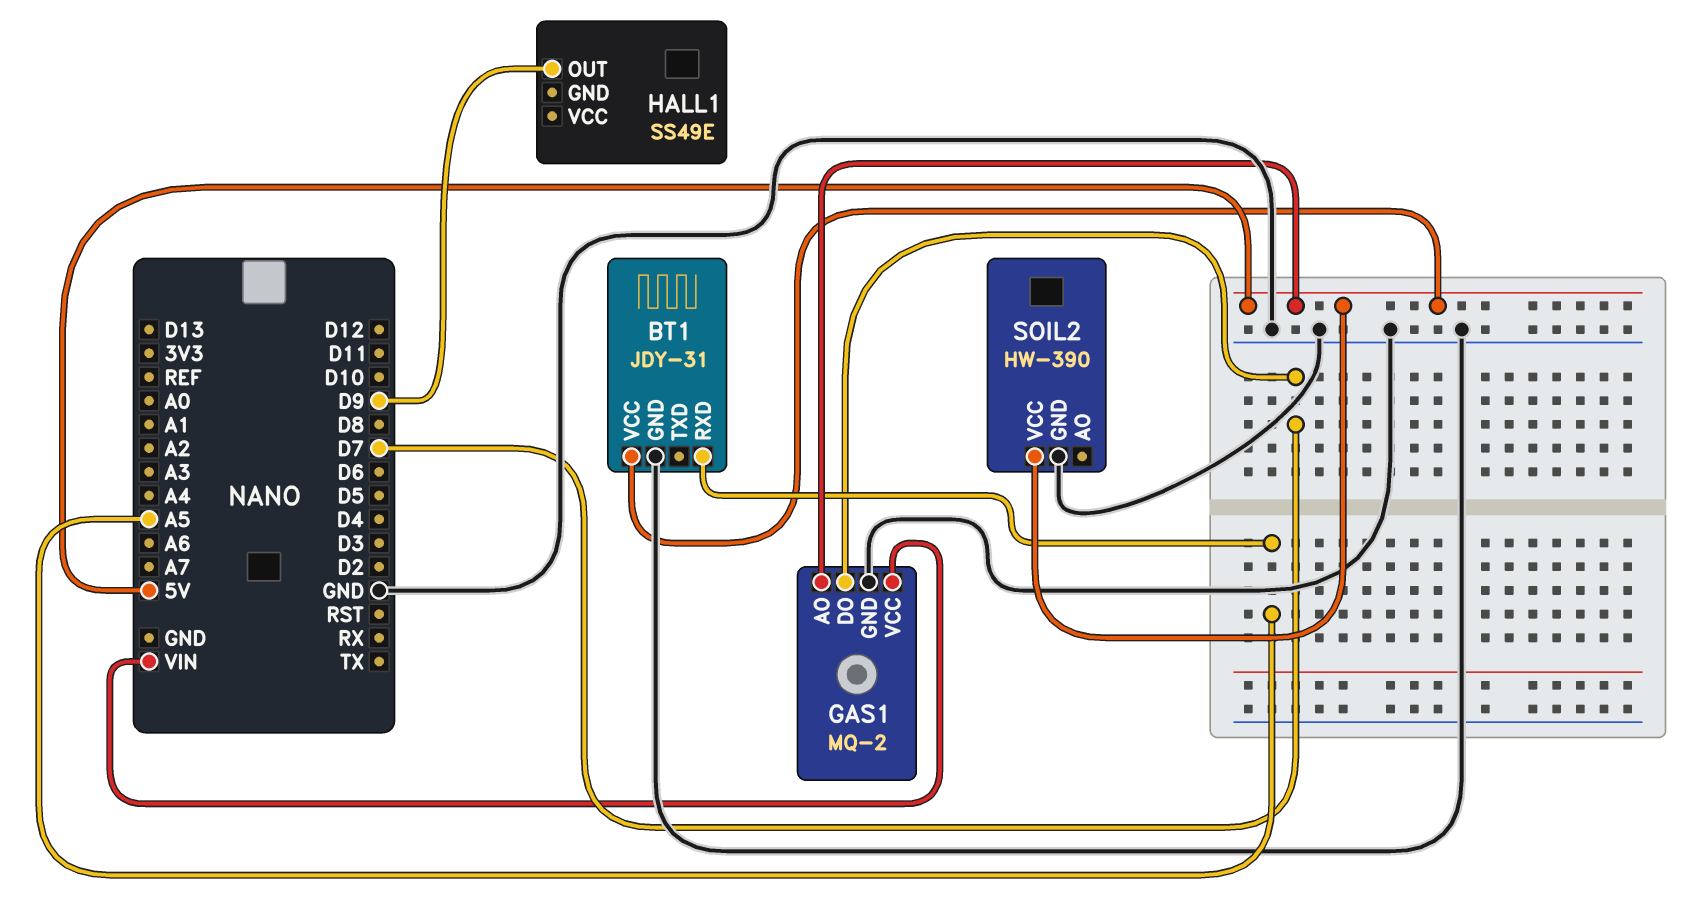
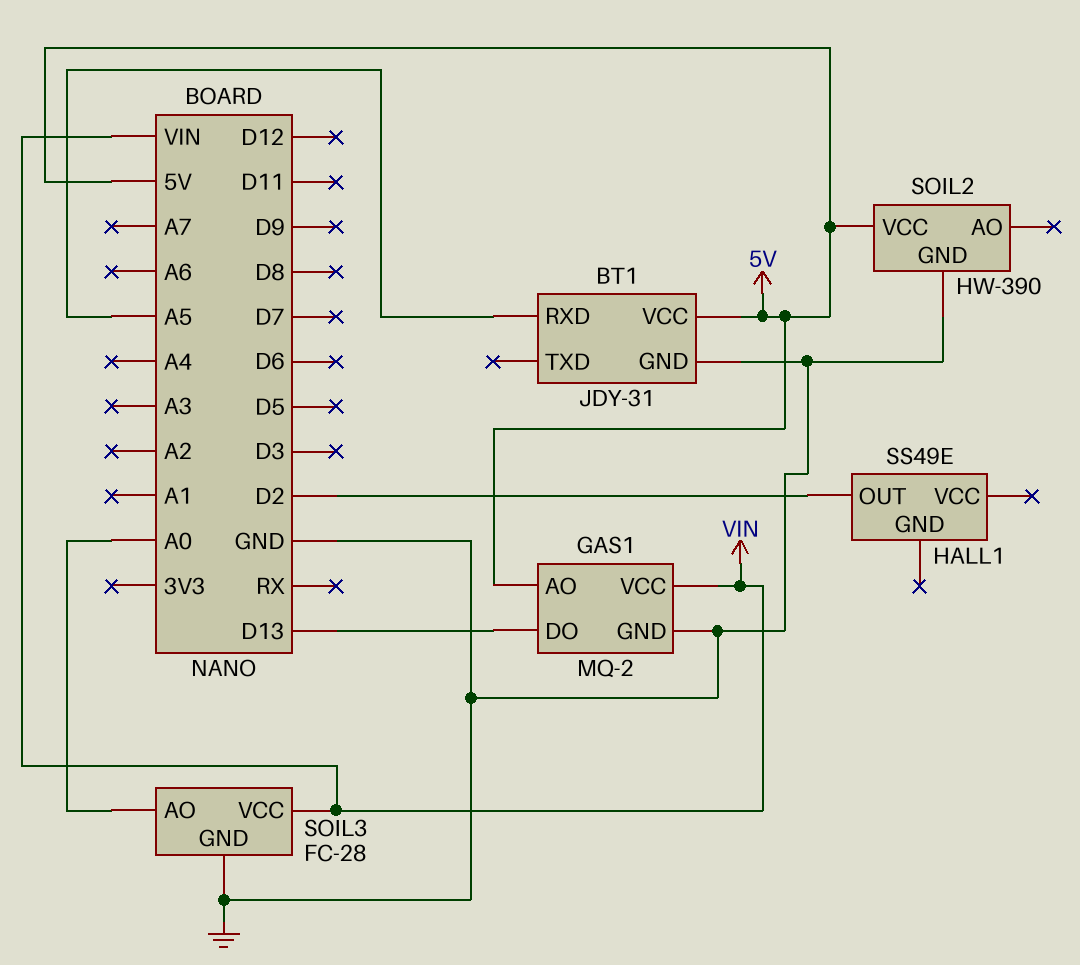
GAS1 pin DO: D7 -> D13
HALL1 pin OUT: D9 -> D2
SOIL3: none -> FC-28
SOIL3 pin AO: none -> A0
SOIL3 pin GND: none -> GND
SOIL3 pin VCC: none -> VIN

